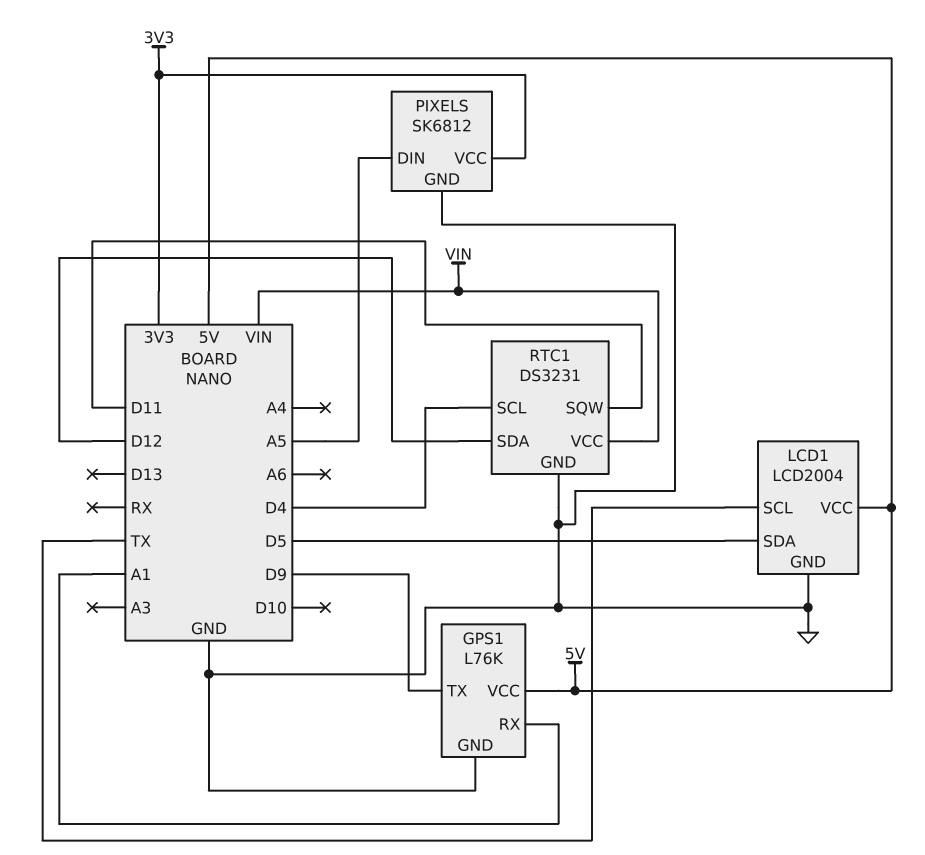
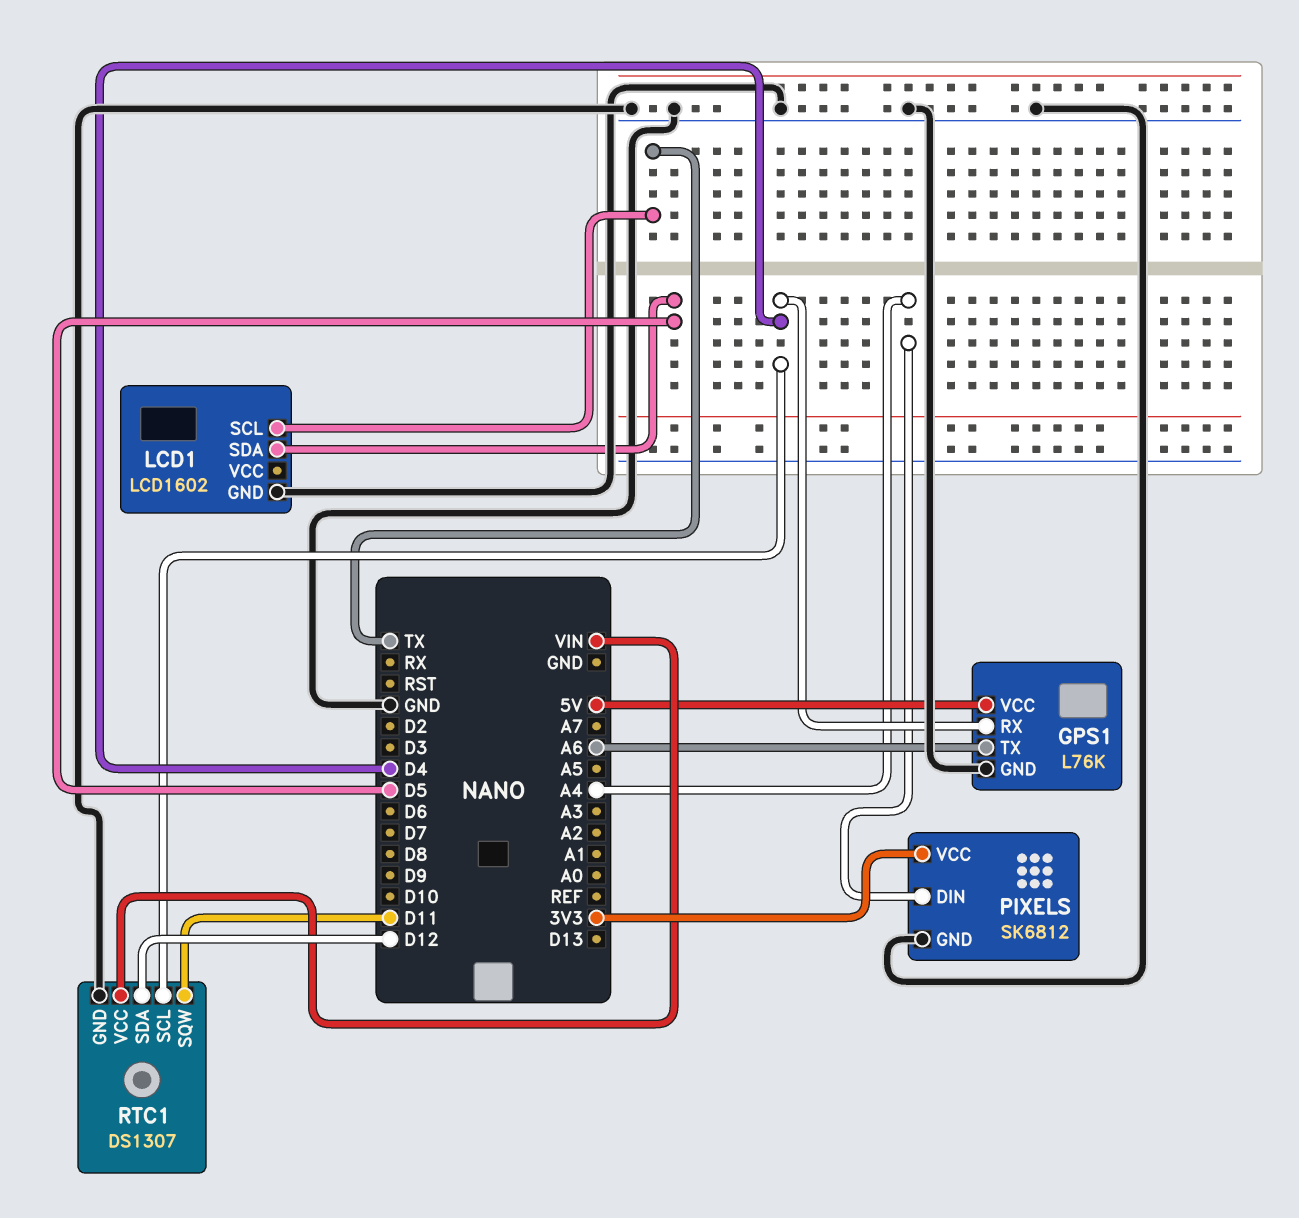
GPS1 pin RX: A1 -> D4
GPS1 pin TX: D9 -> A6
LCD1: LCD2004 -> LCD1602
LCD1 pin VCC: 5V -> none
PIXELS pin DIN: A5 -> A4
RTC1: DS3231 -> DS1307

